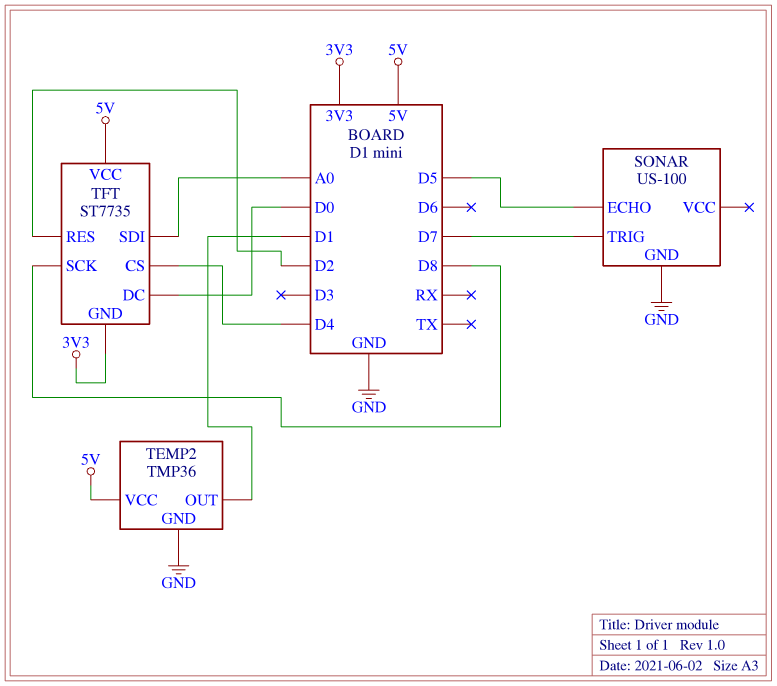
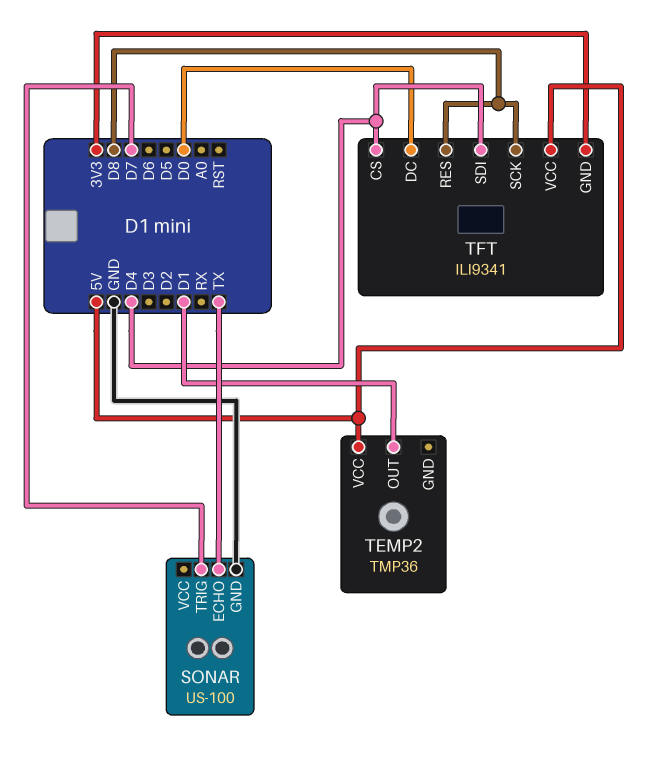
SONAR pin ECHO: D5 -> TX
TEMP2 pin GND: GND -> none
TFT: ST7735 -> ILI9341
TFT pin RES: D2 -> D8
TFT pin SDI: A0 -> D4

